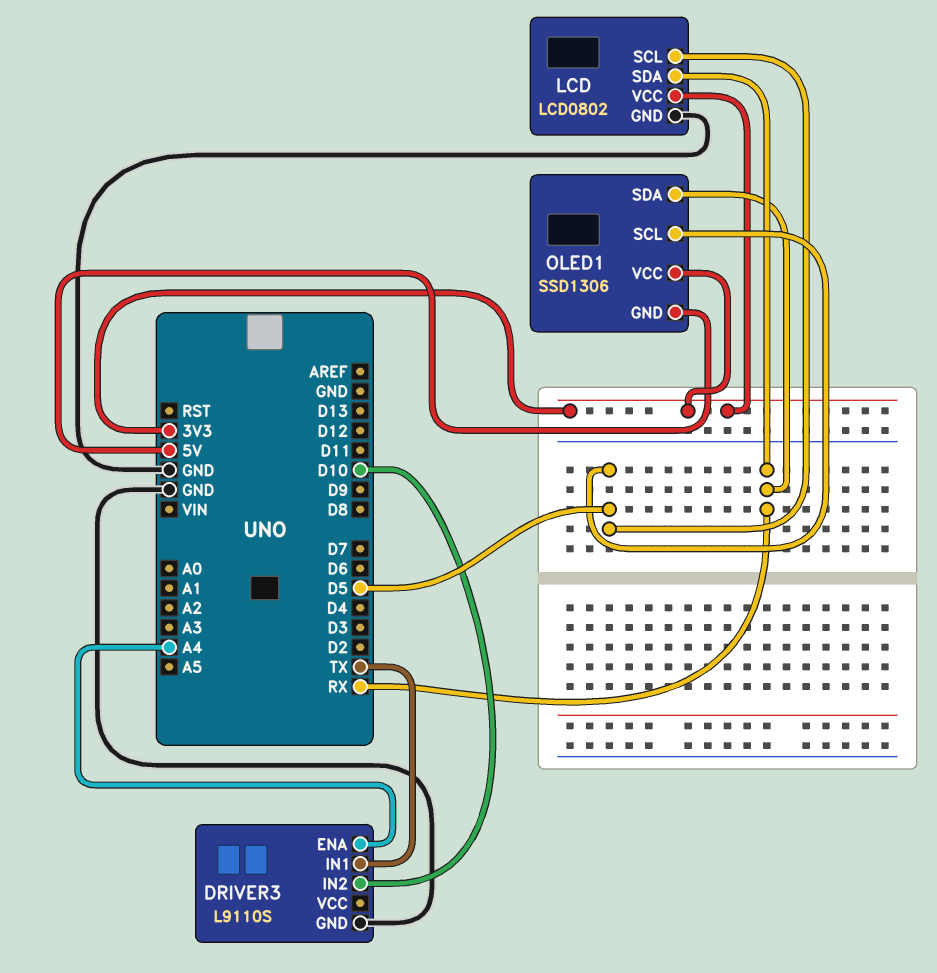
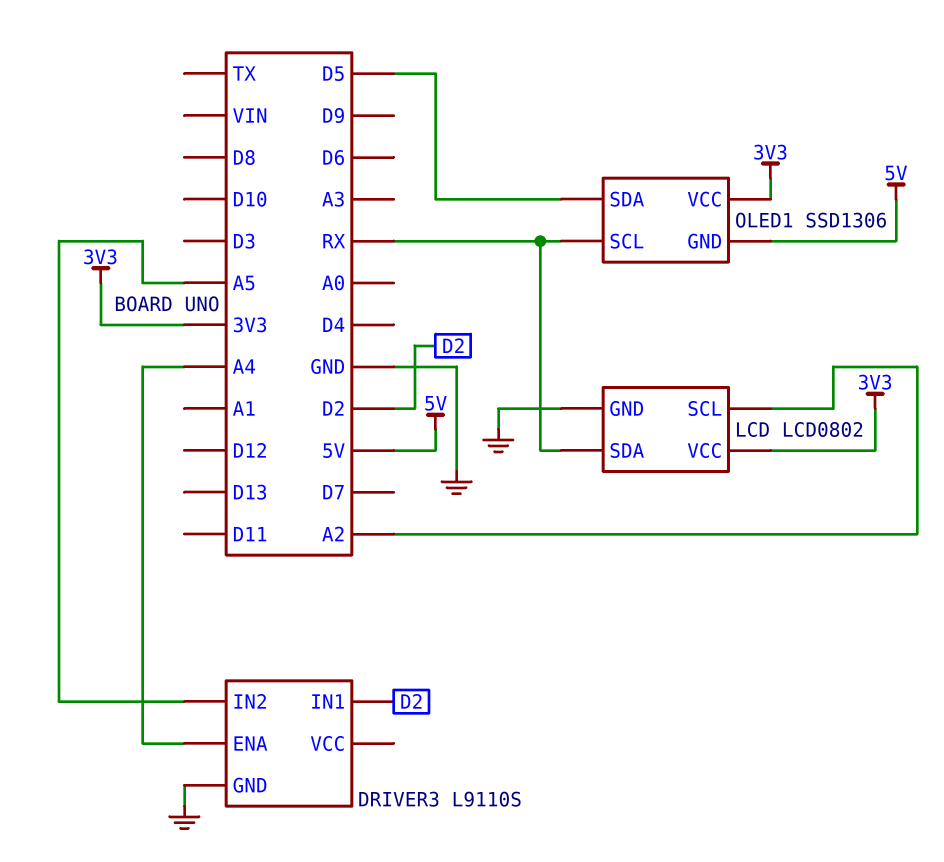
DRIVER3 pin IN1: TX -> D2
DRIVER3 pin IN2: D10 -> A5
LCD pin SCL: D5 -> A2
OLED1 pin SCL: D5 -> RX
OLED1 pin SDA: RX -> D5

